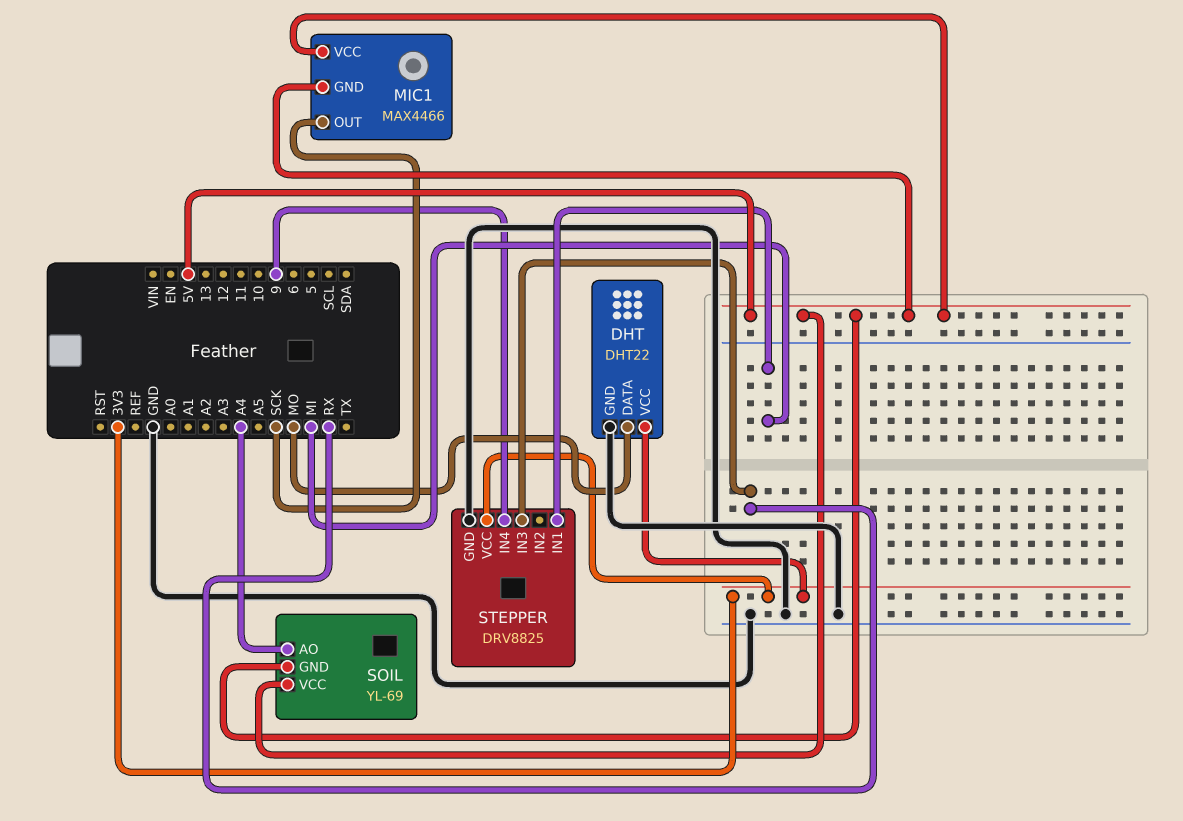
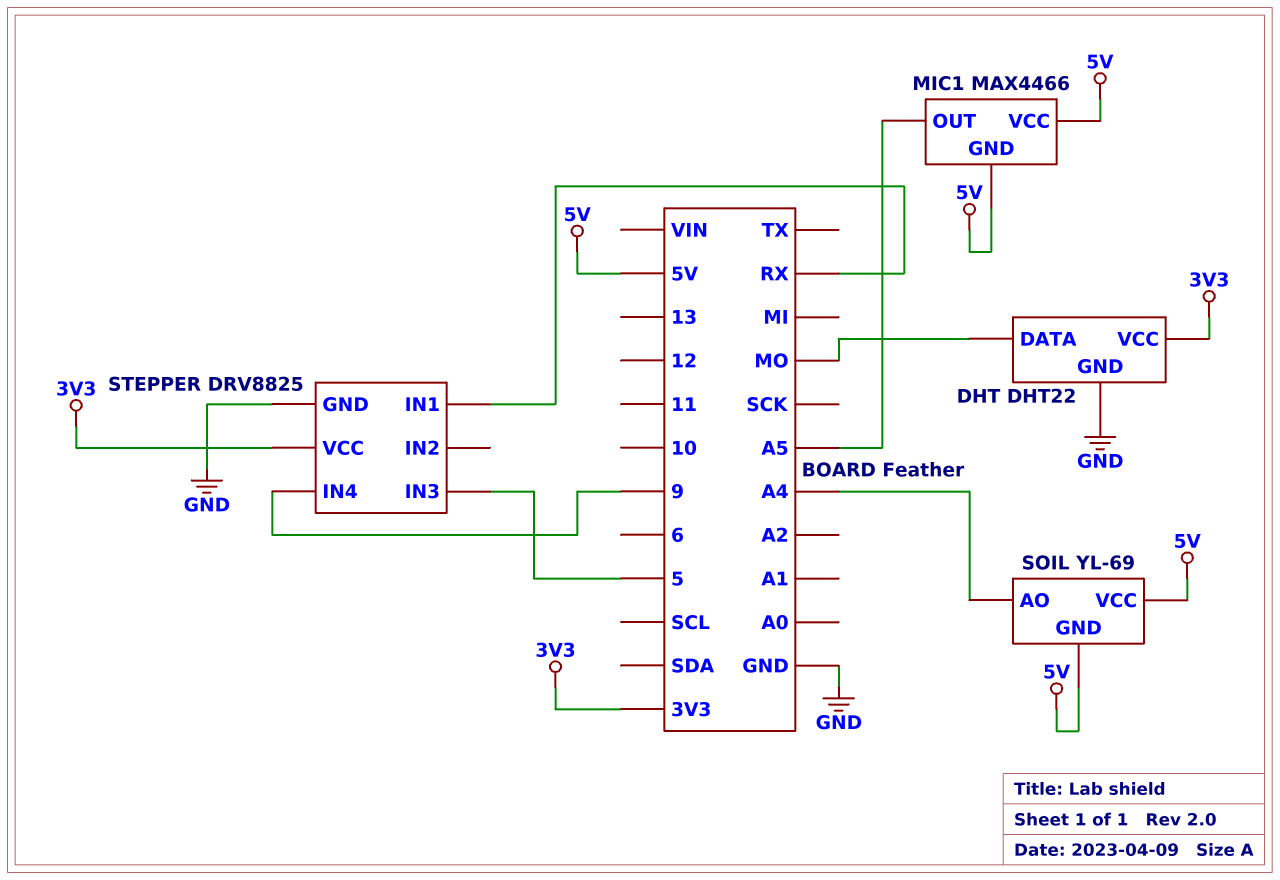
MIC1 pin OUT: SCK -> A5
STEPPER pin IN1: MI -> RX
STEPPER pin IN3: RX -> 5

